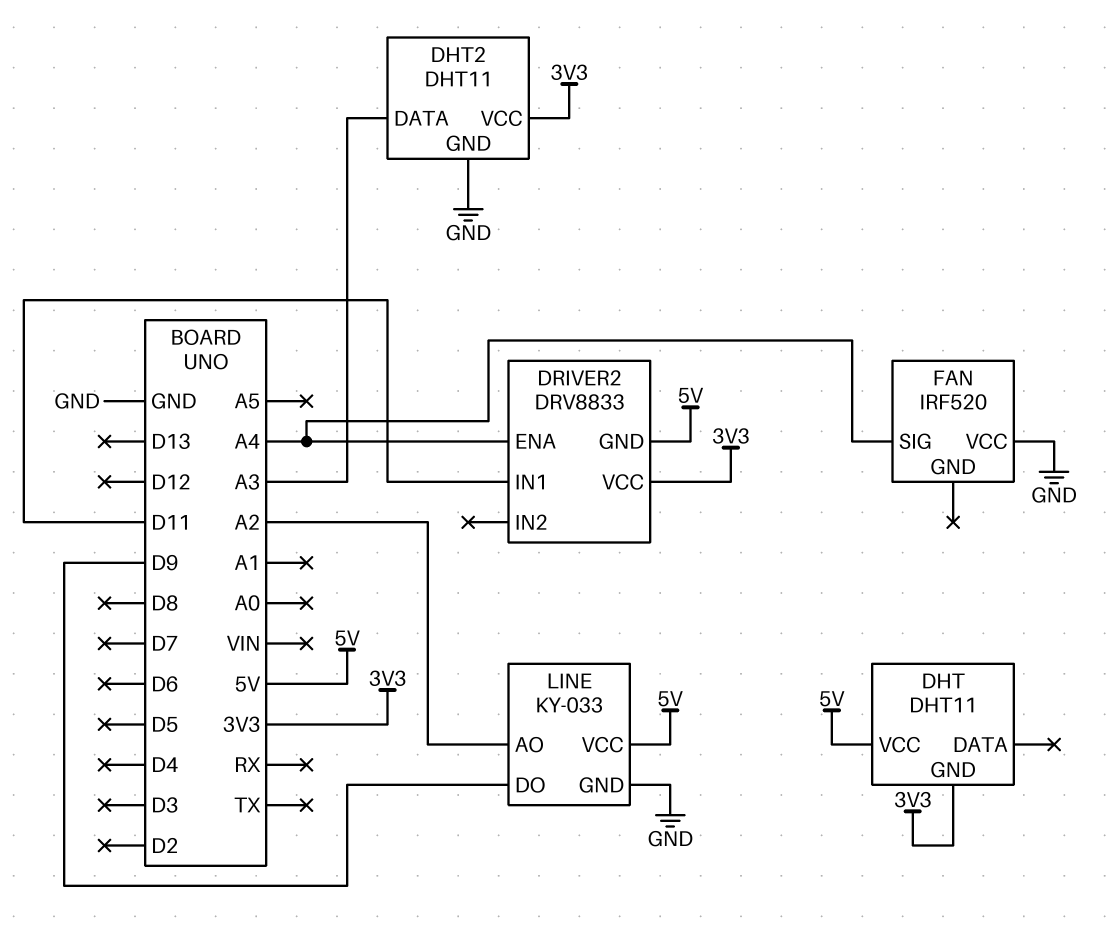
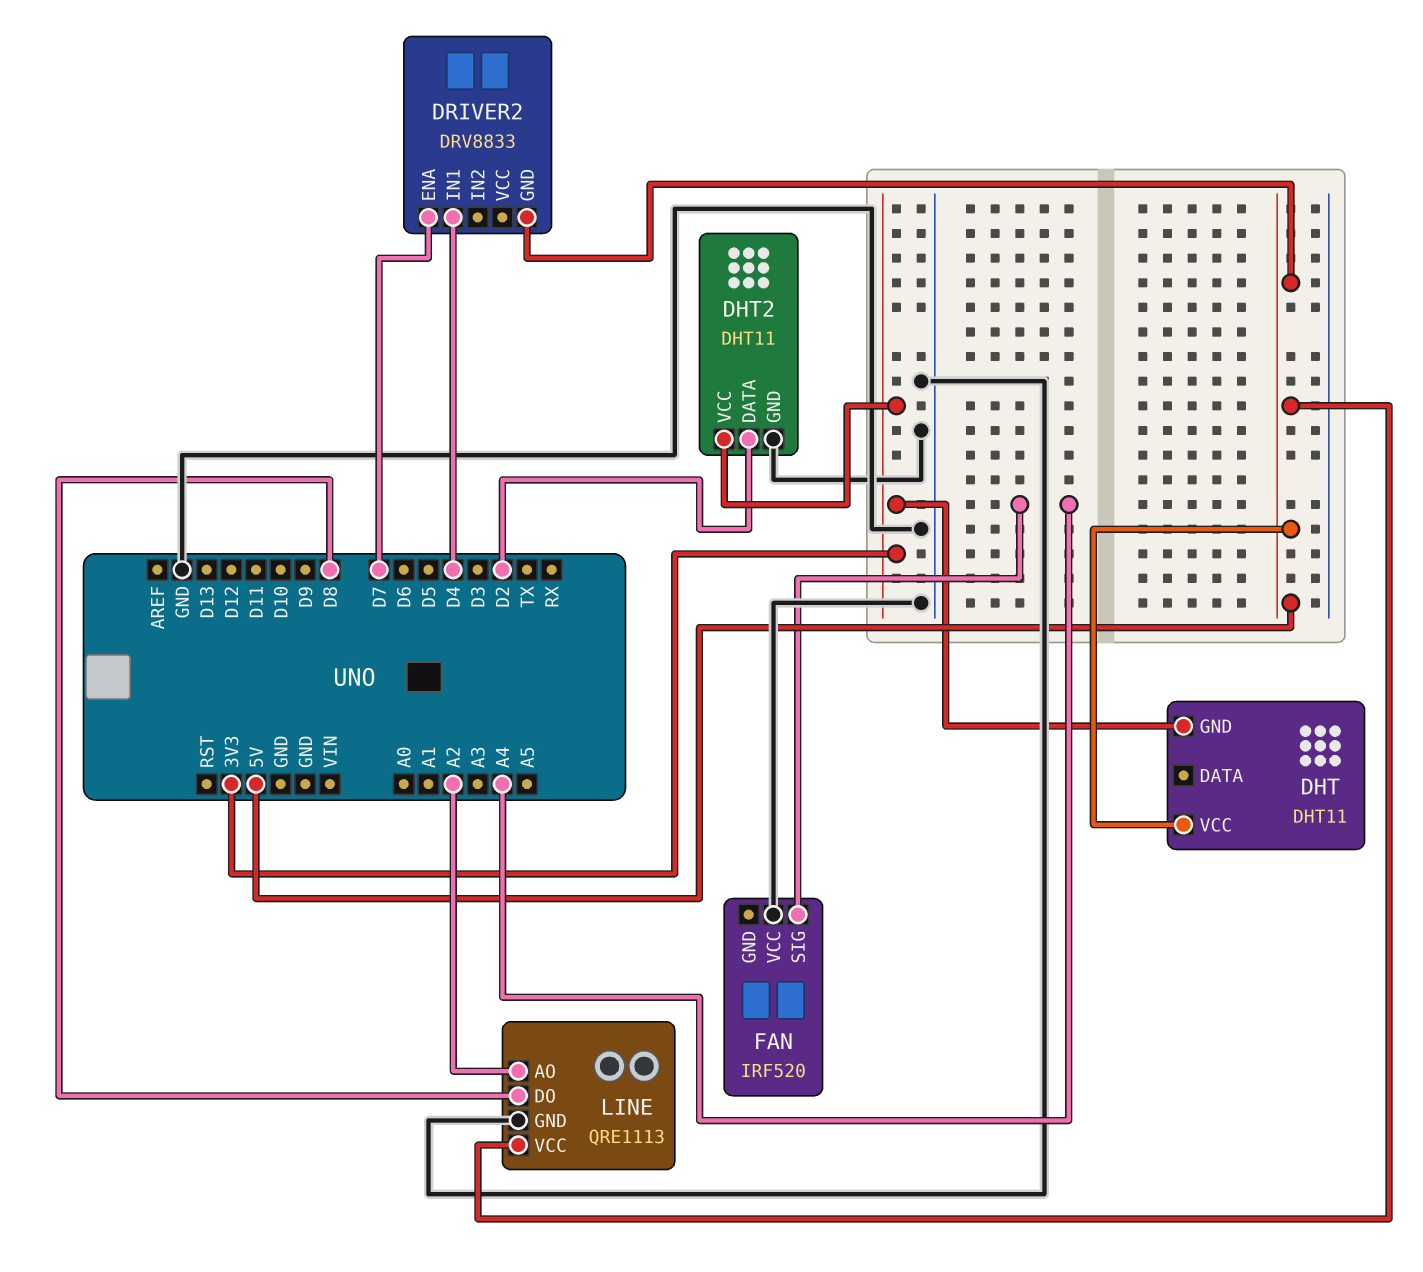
DHT2 pin DATA: A3 -> D2
DRIVER2 pin ENA: A4 -> D7
DRIVER2 pin IN1: D11 -> D4
DRIVER2 pin VCC: 3V3 -> none
LINE: KY-033 -> QRE1113
LINE pin DO: D9 -> D8

